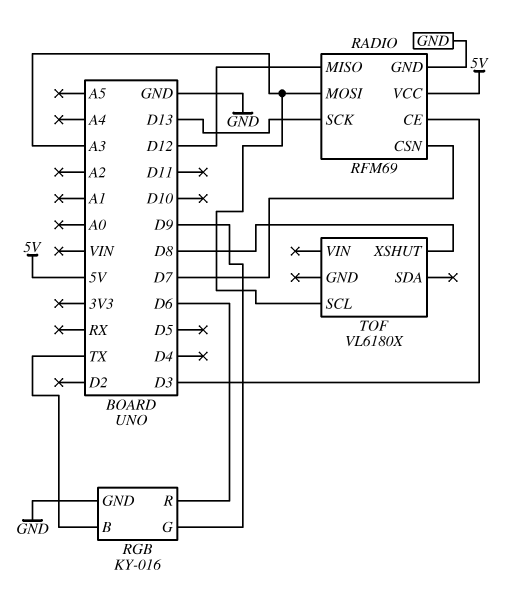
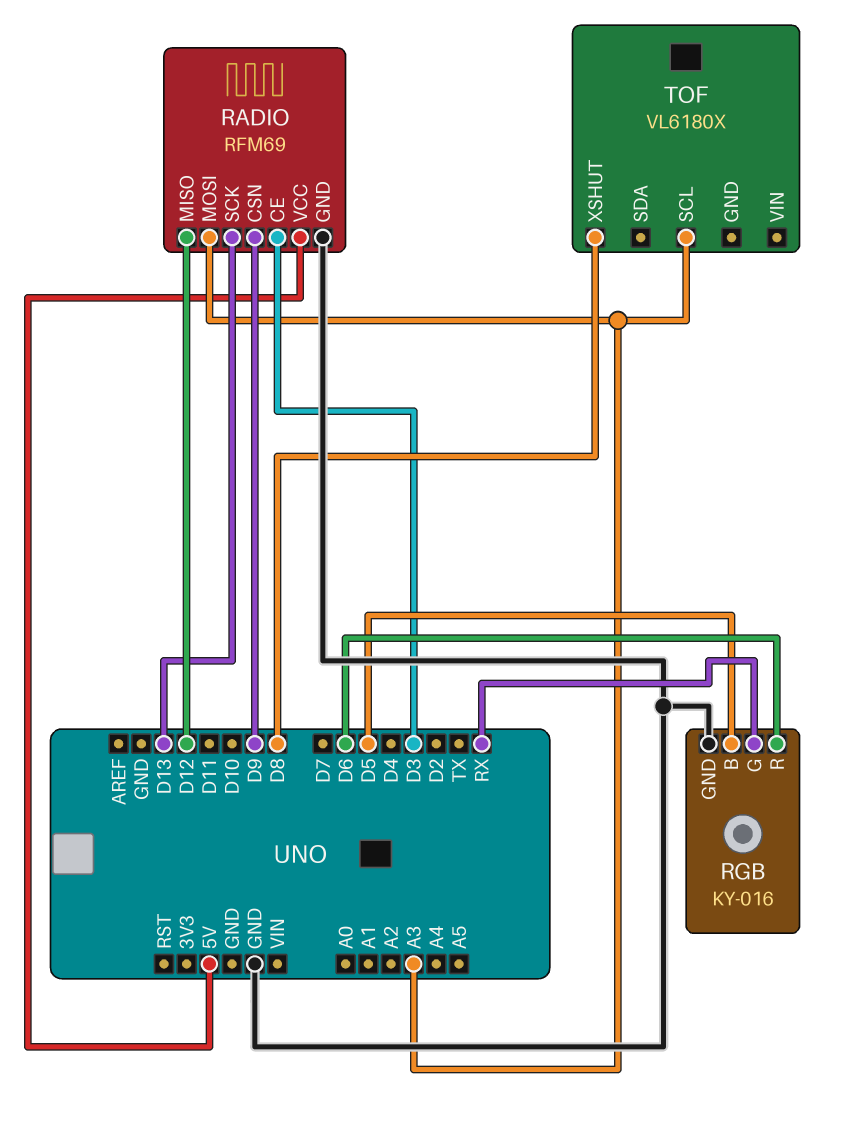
RADIO pin CSN: D7 -> D9
RGB pin B: TX -> D5
RGB pin G: D9 -> RX

